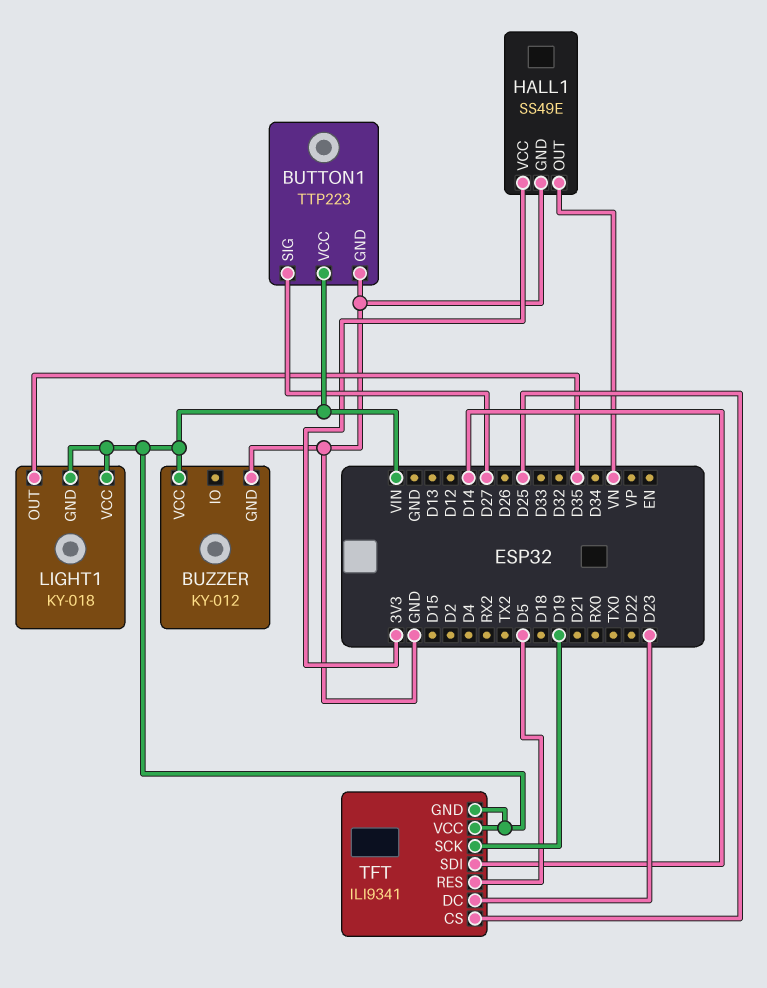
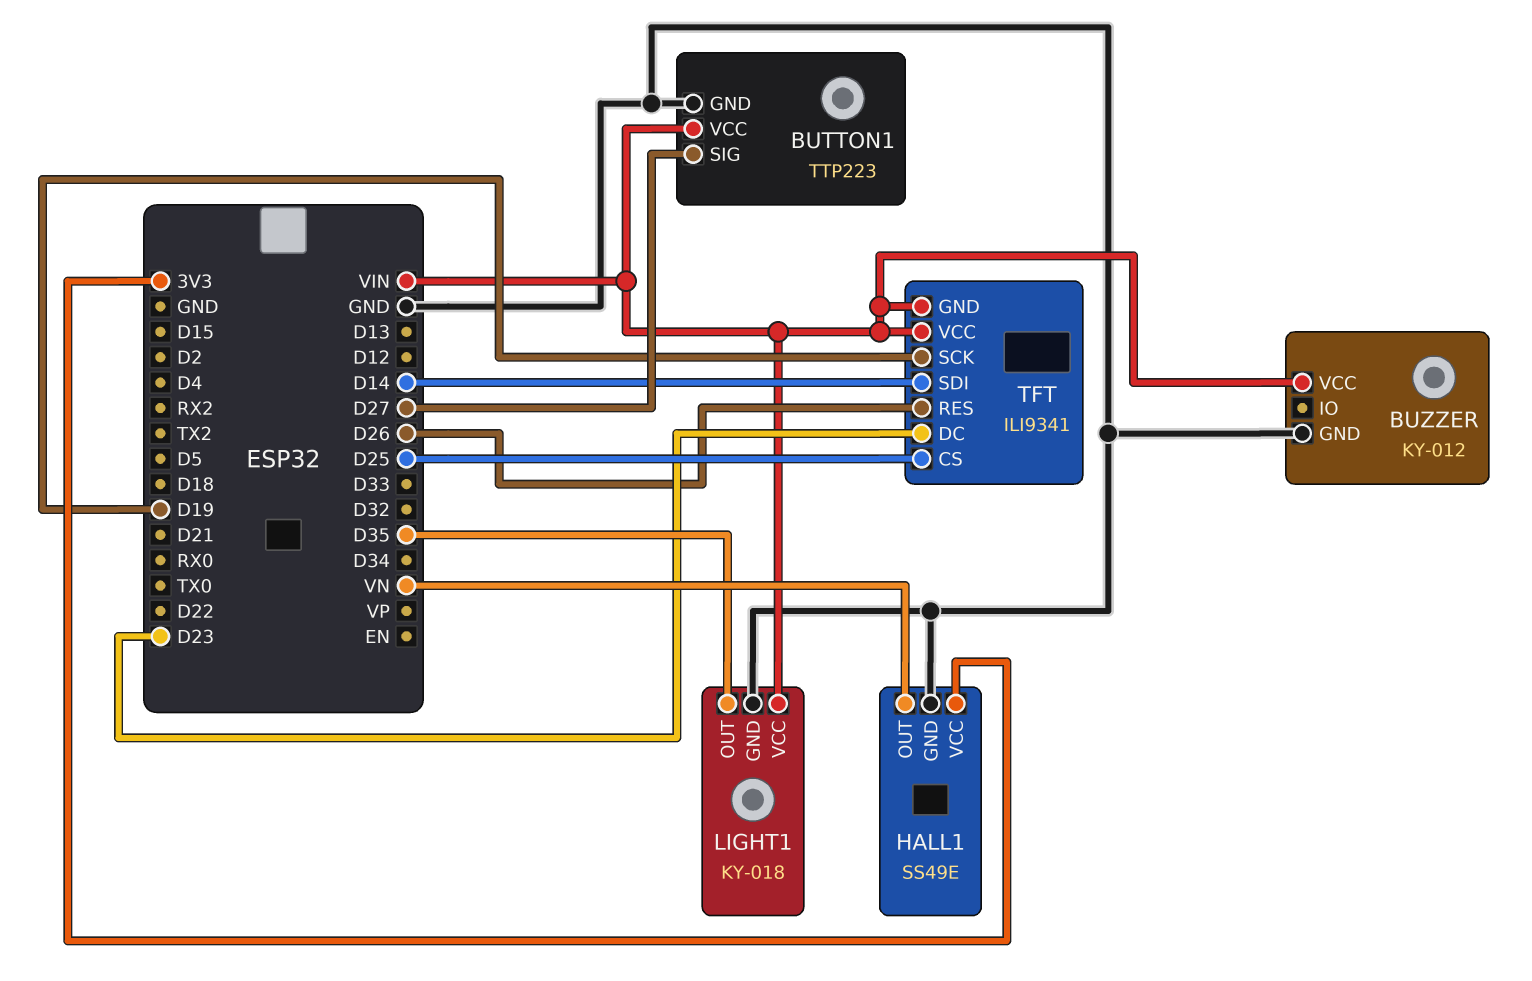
LIGHT1 pin GND: VIN -> GND
TFT pin RES: D5 -> D26

